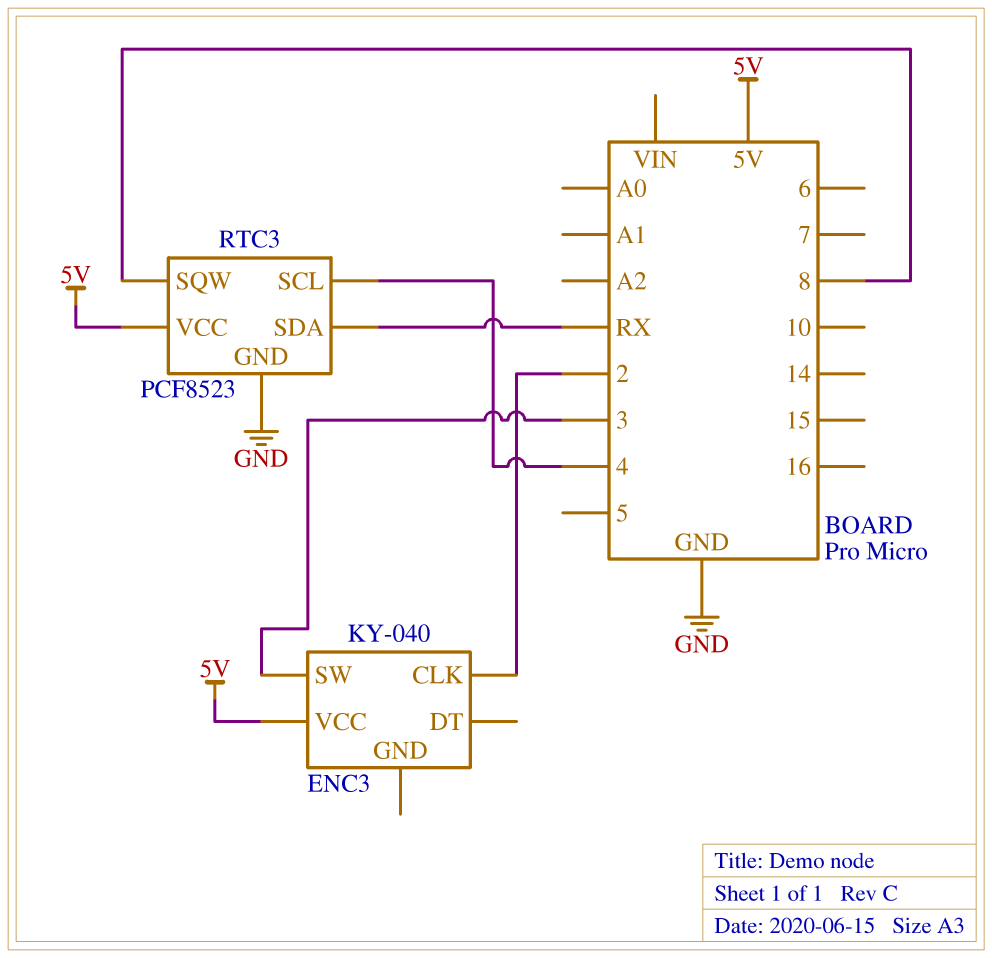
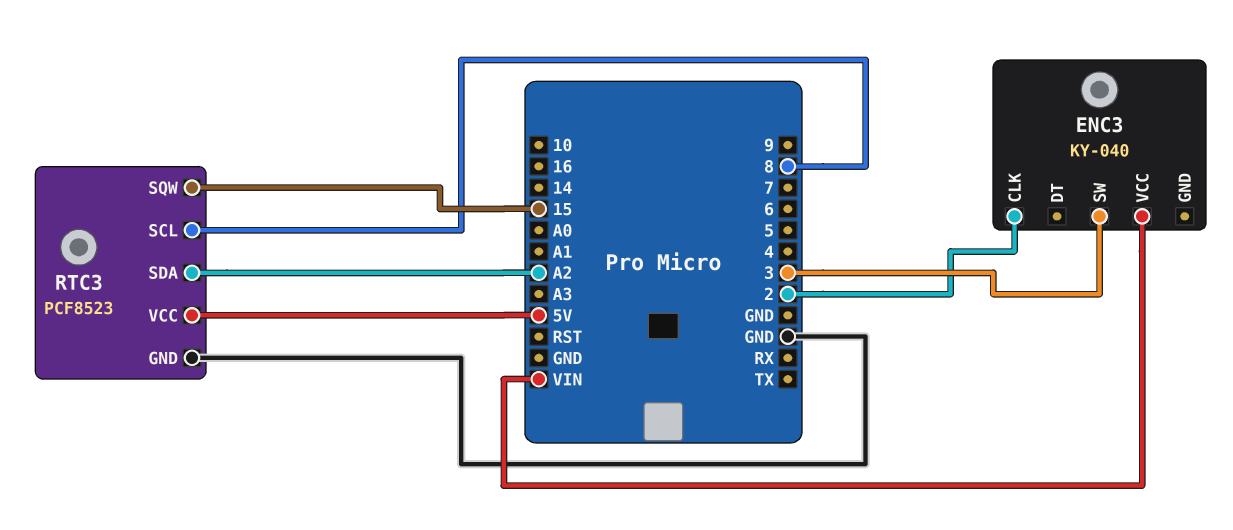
ENC3 pin VCC: 5V -> VIN
RTC3 pin SCL: 4 -> 8
RTC3 pin SDA: RX -> A2
RTC3 pin SQW: 8 -> 15

